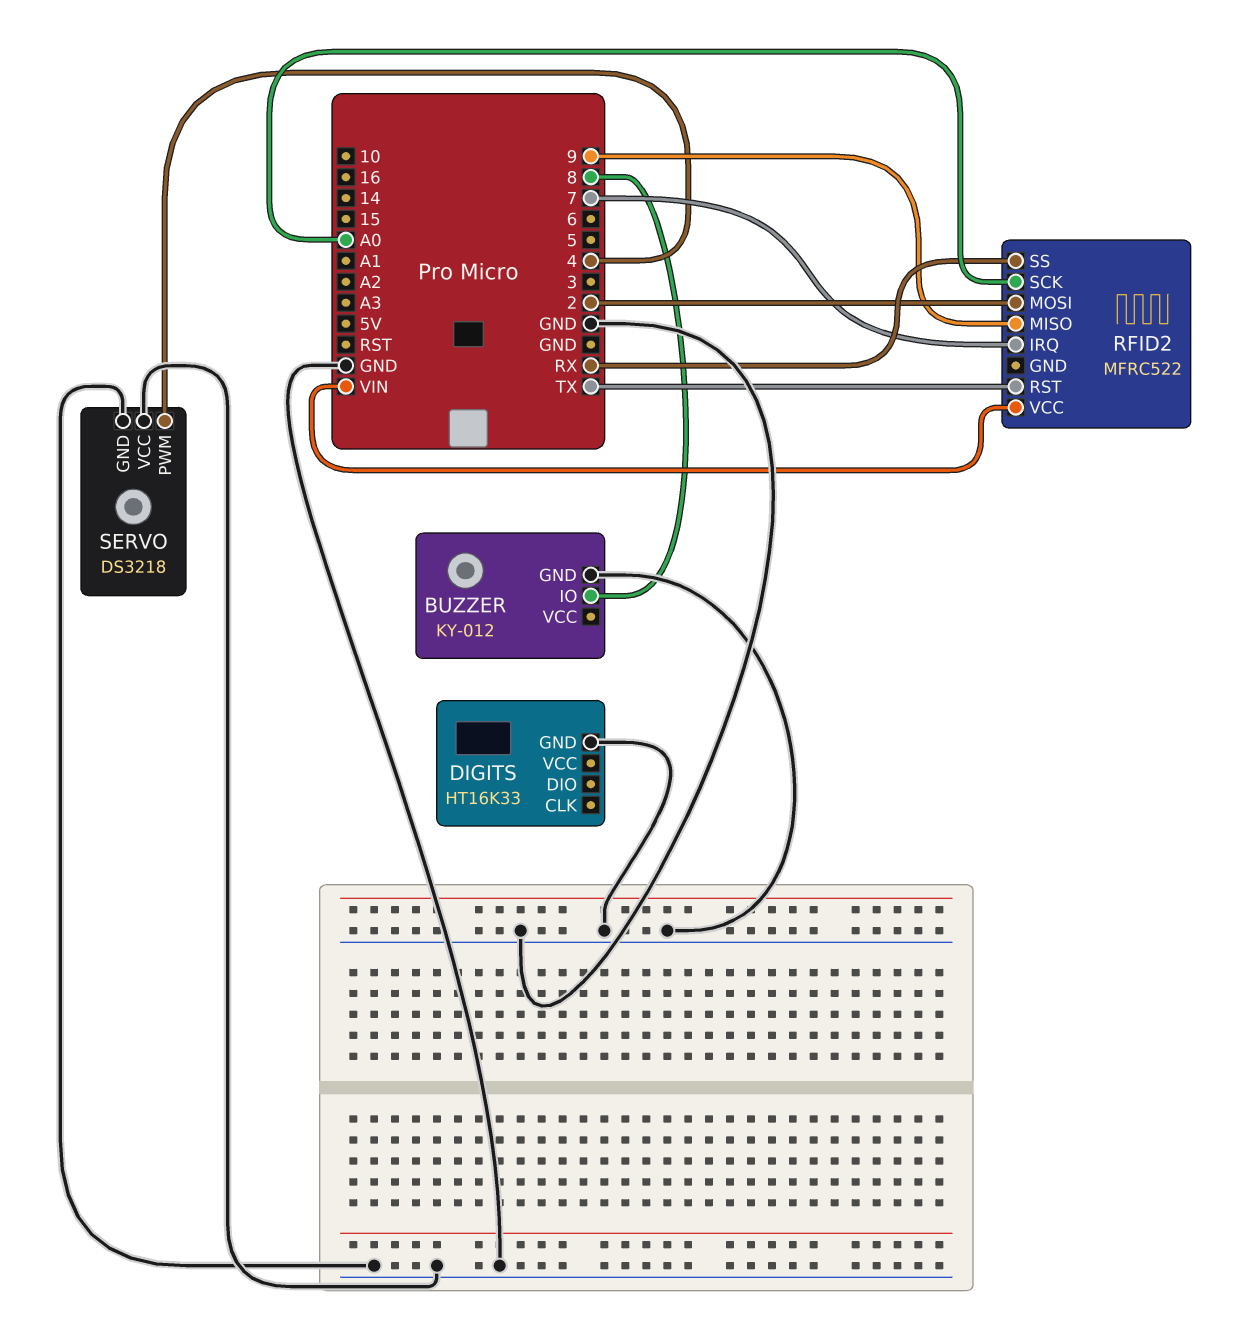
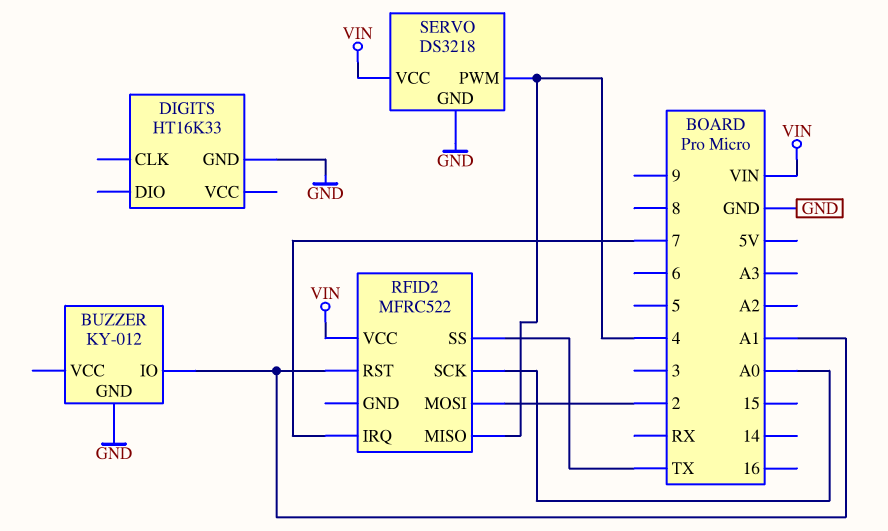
BUZZER pin IO: 8 -> A1
RFID2 pin MISO: 9 -> 4
RFID2 pin RST: TX -> A1
RFID2 pin SS: RX -> TX
SERVO pin VCC: GND -> VIN

